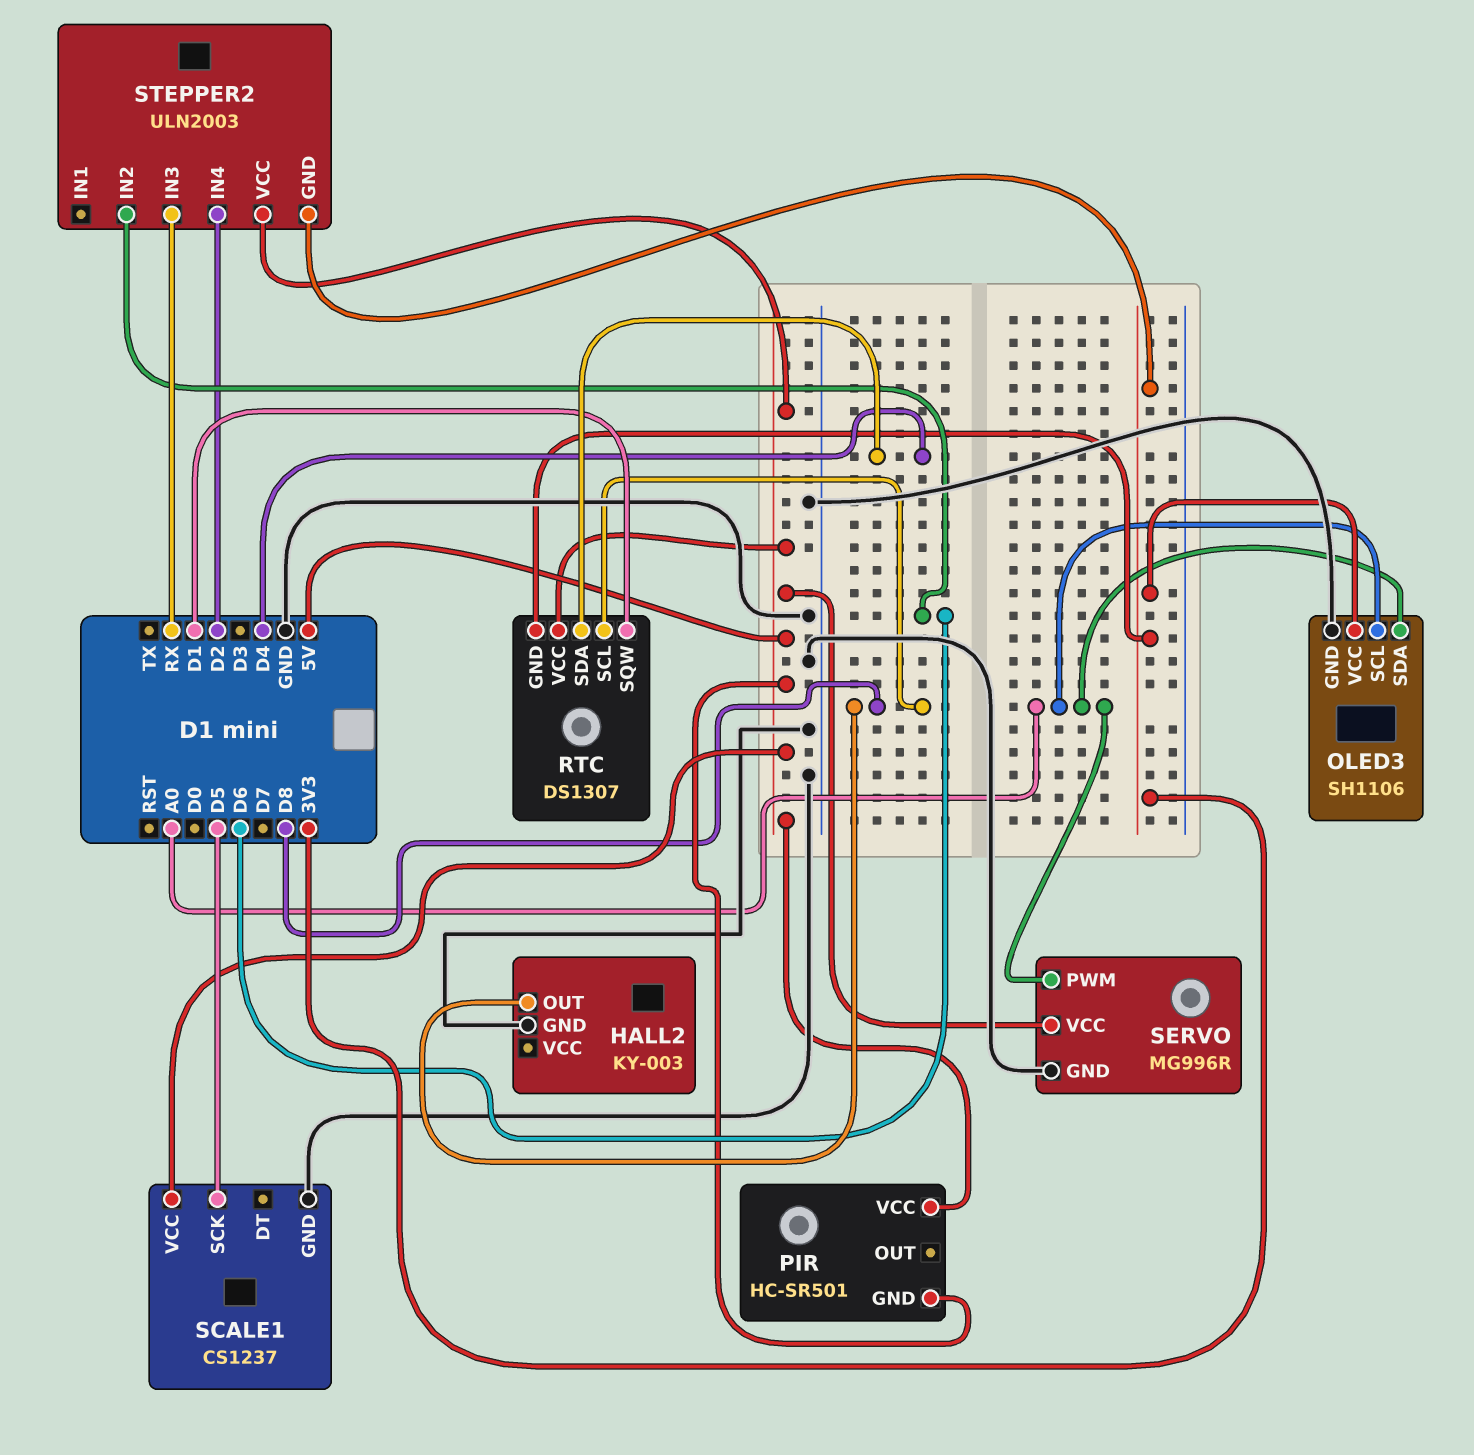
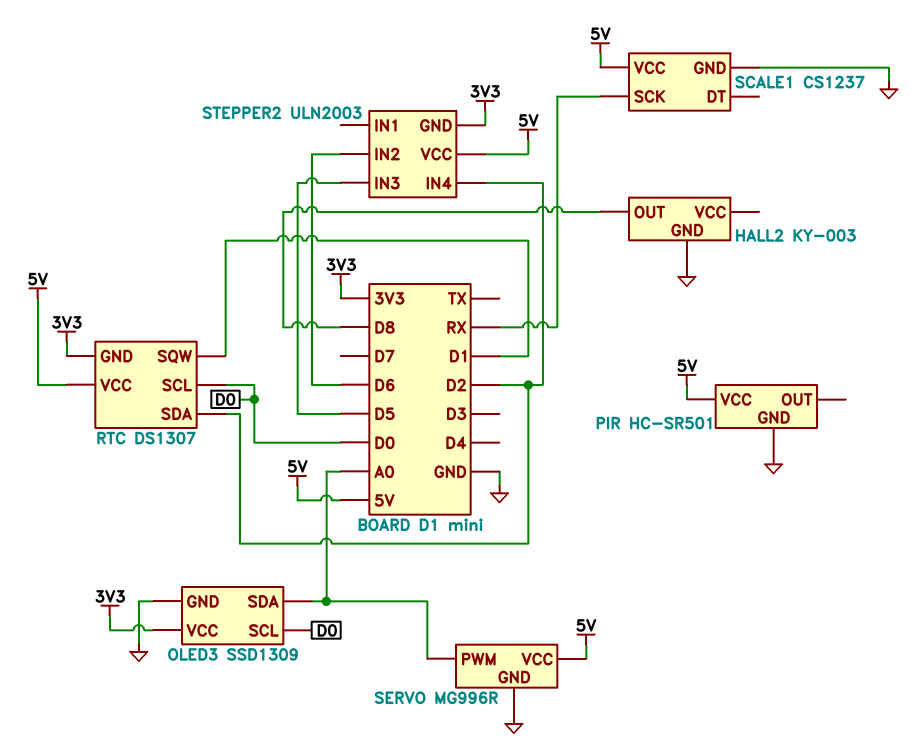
OLED3: SH1106 -> SSD1309
OLED3 pin SCL: A0 -> D0
PIR pin GND: 5V -> GND
RTC pin SCL: D8 -> D0
RTC pin SDA: D4 -> D2
SCALE1 pin SCK: D5 -> RX
STEPPER2 pin IN3: RX -> D5

